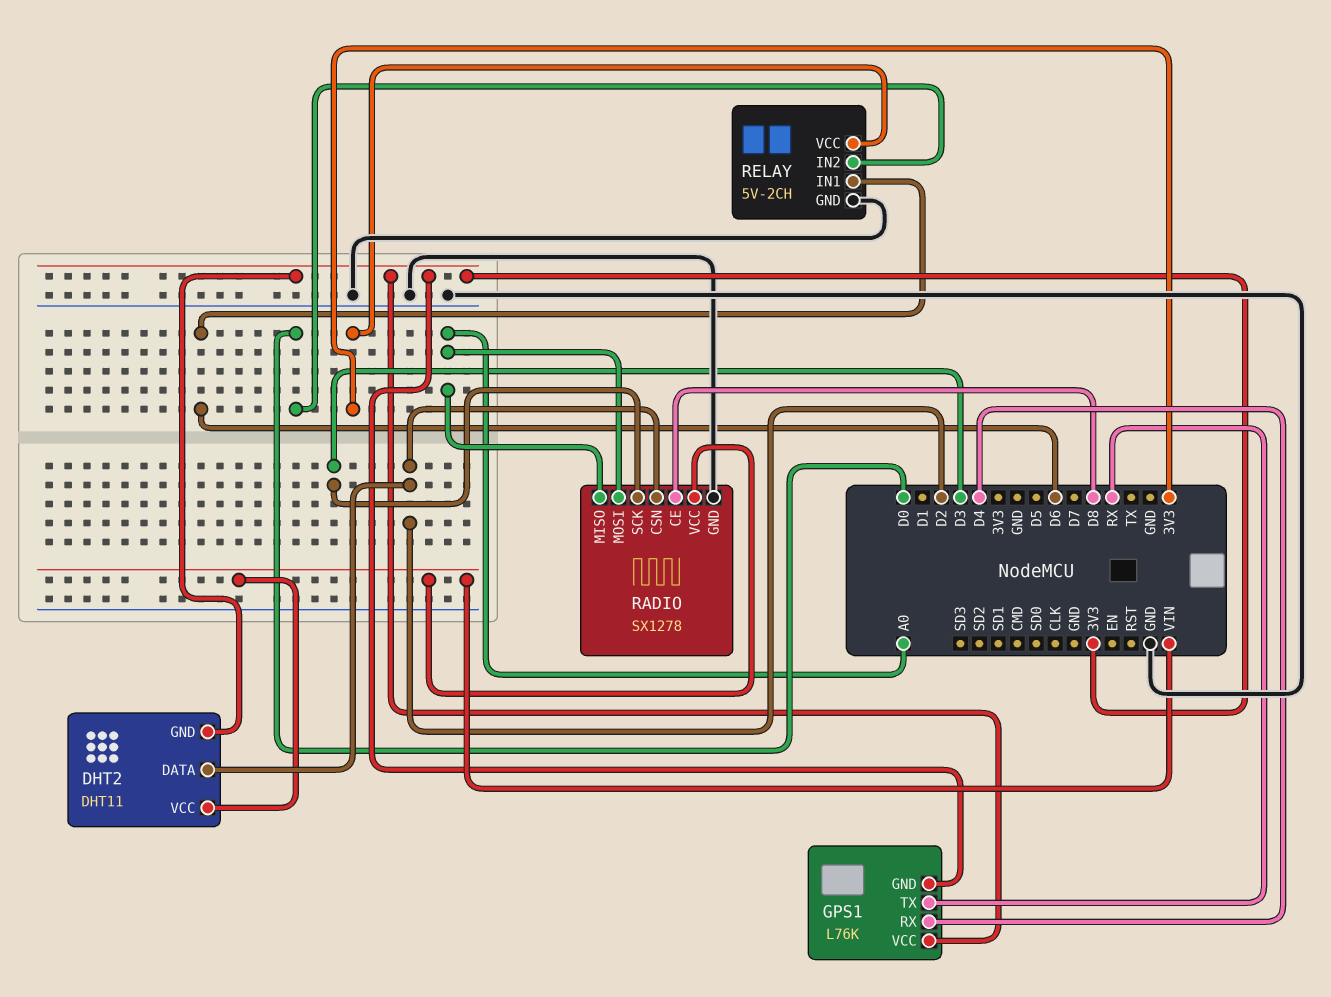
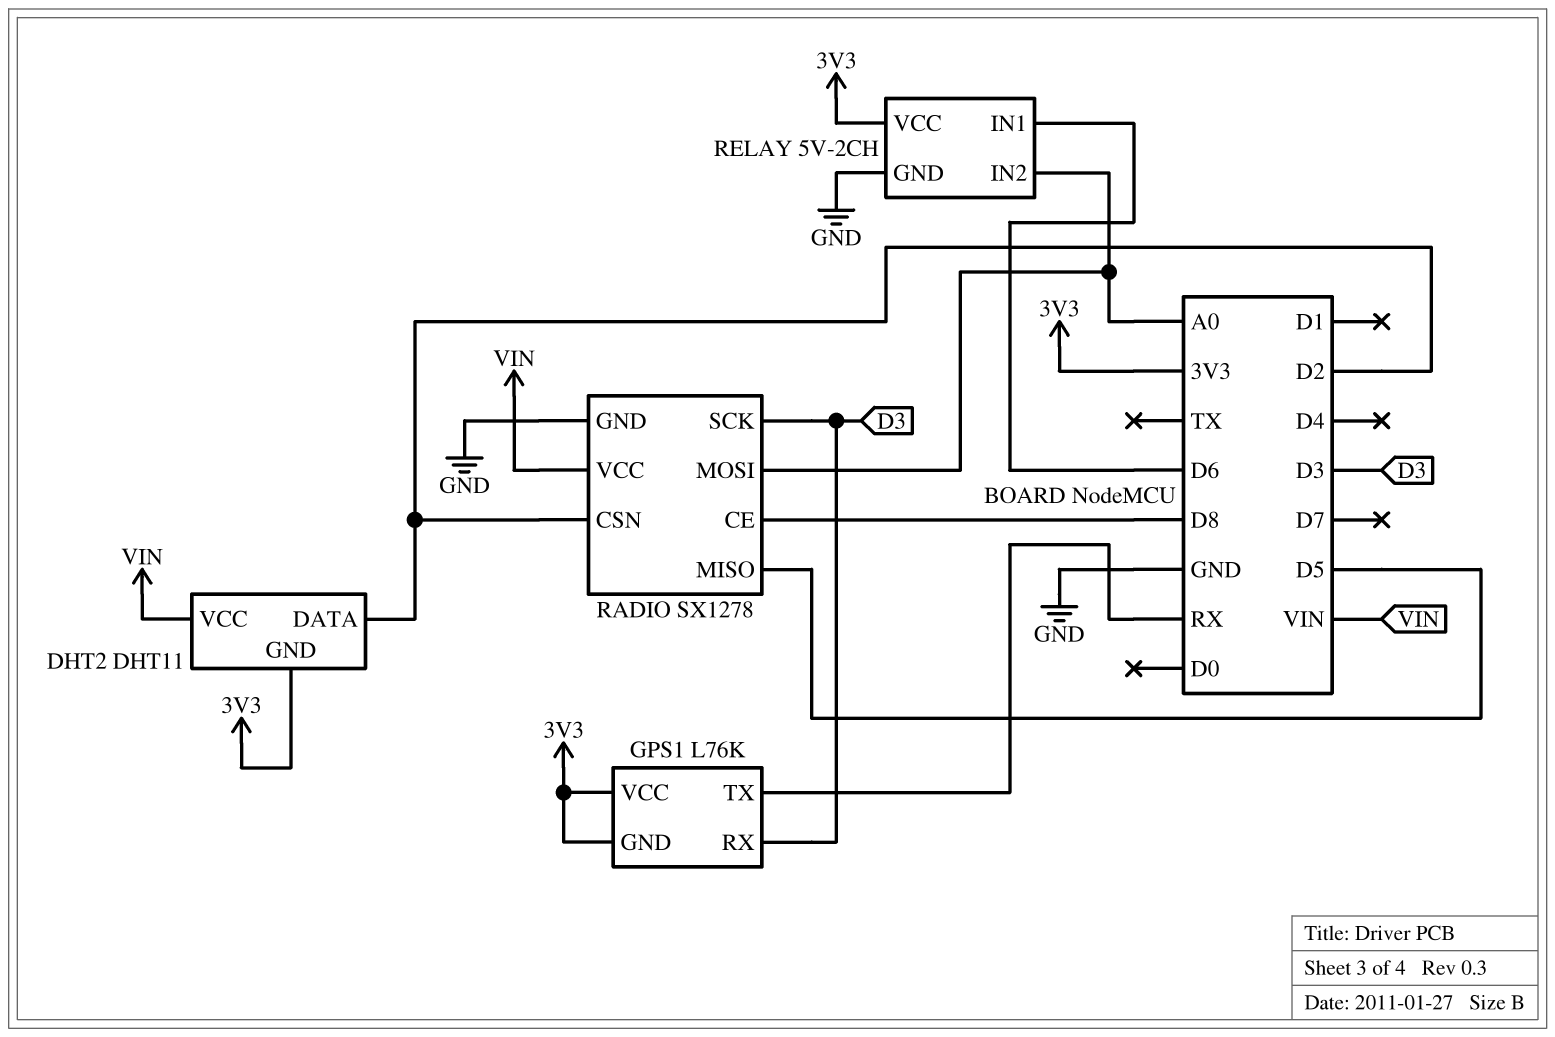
GPS1 pin RX: D4 -> D3
RADIO pin MISO: A0 -> D5
RELAY pin IN2: D0 -> A0

